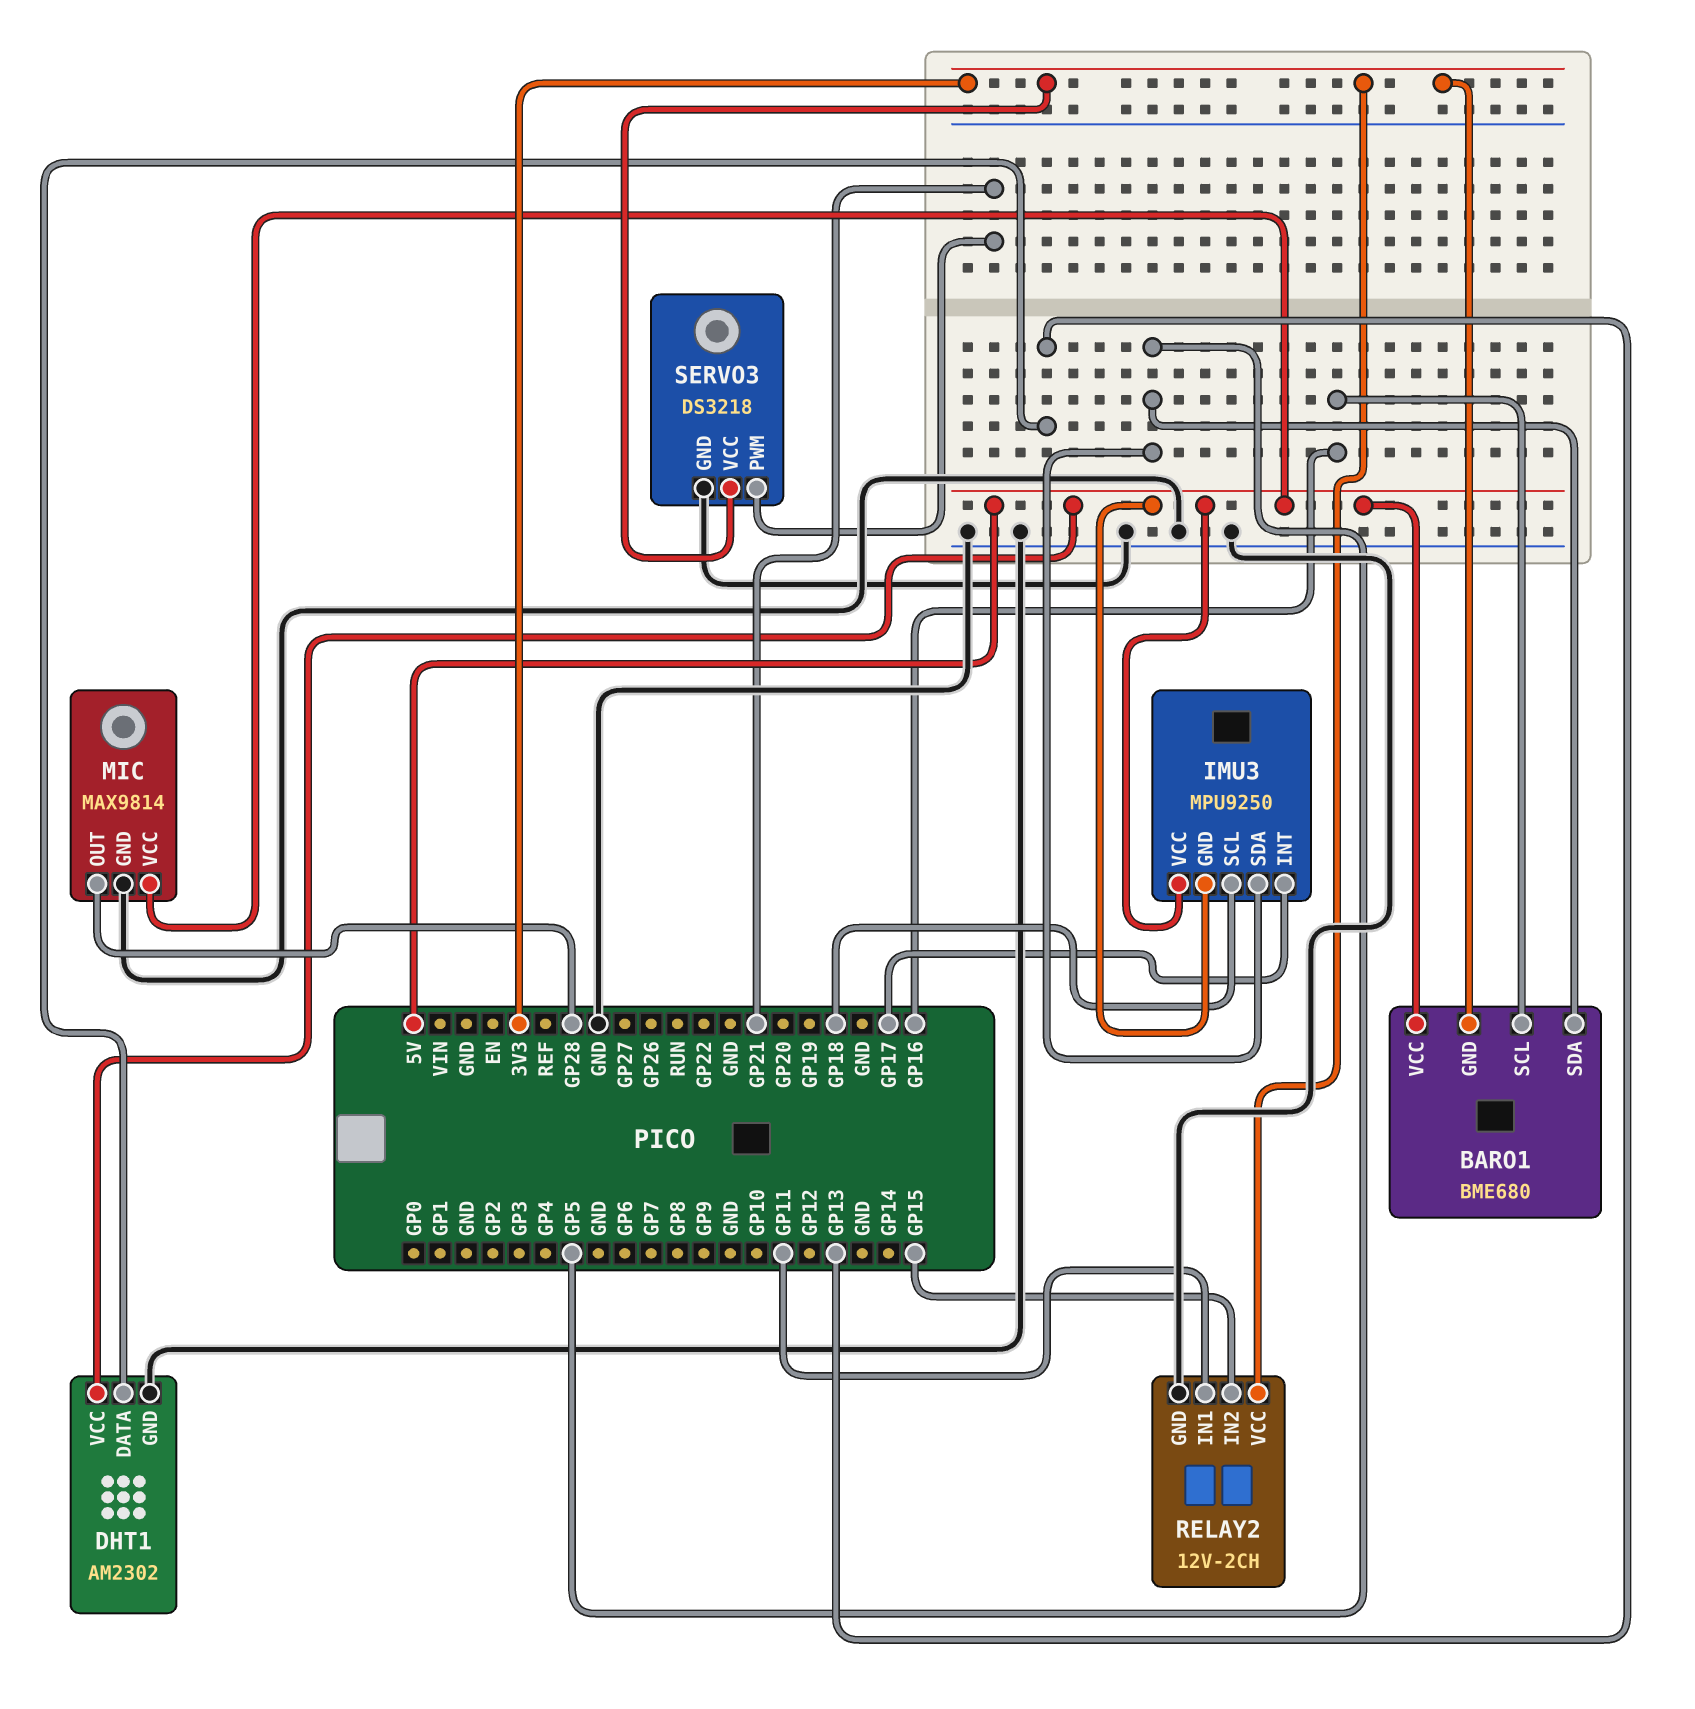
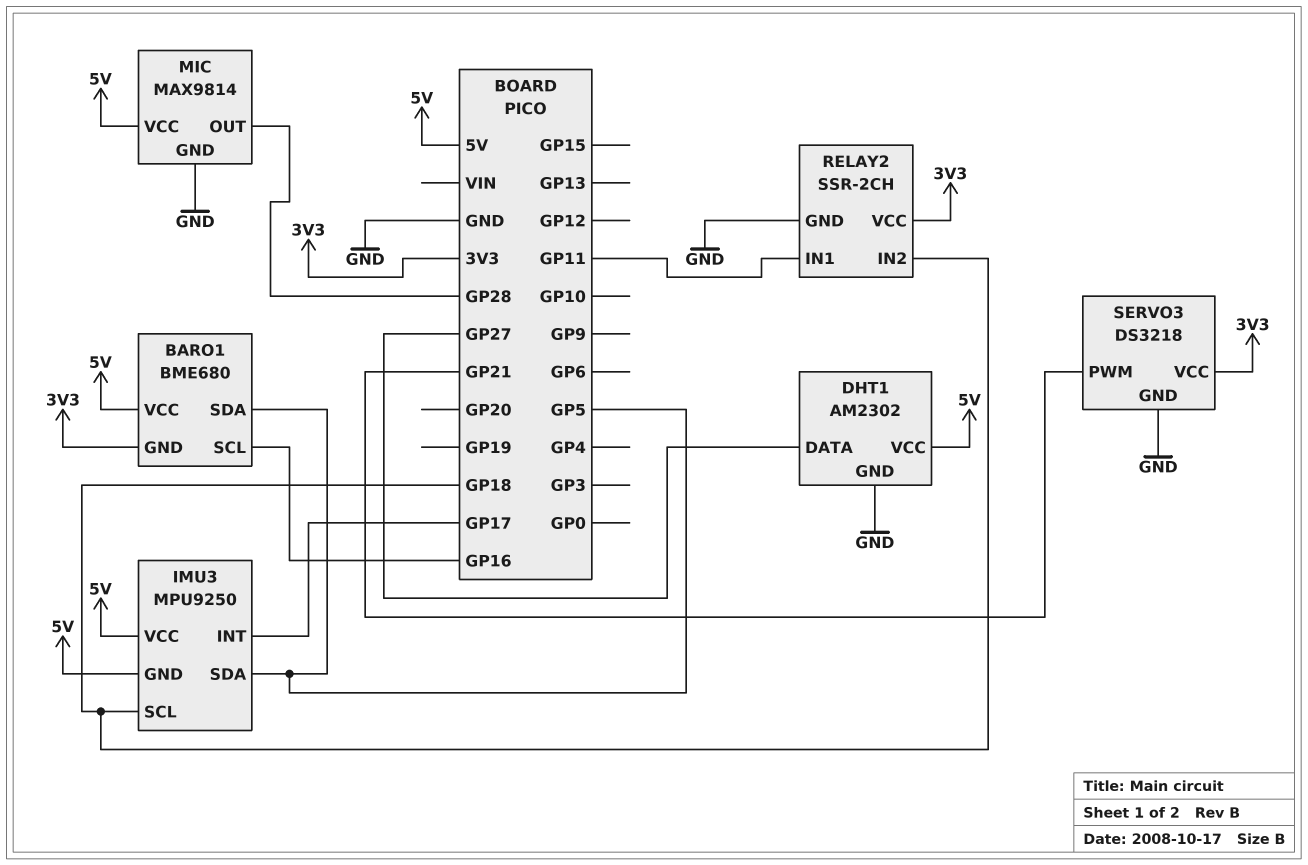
DHT1 pin DATA: GP13 -> GP27
RELAY2: 12V-2CH -> SSR-2CH
RELAY2 pin IN2: GP15 -> GP18

